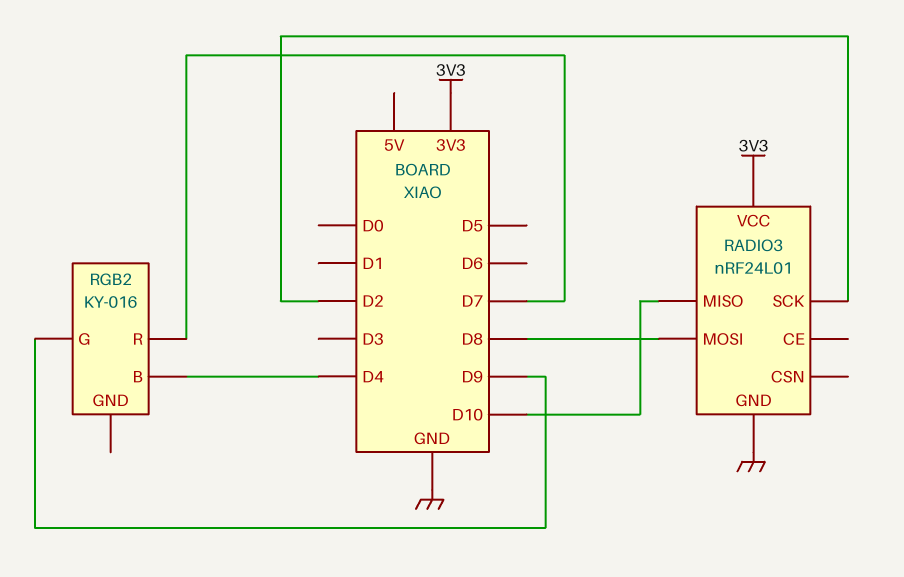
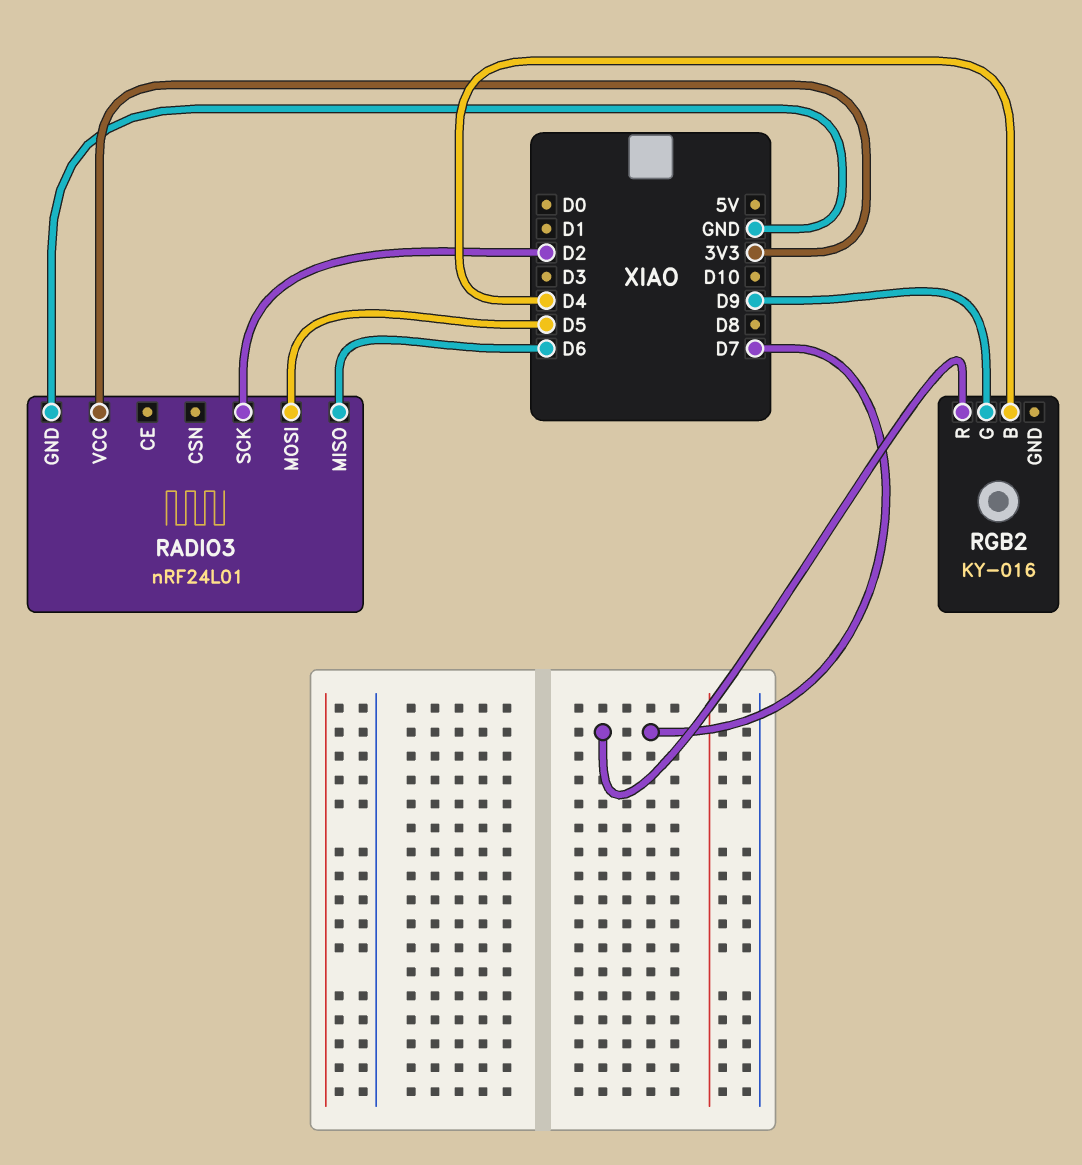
RADIO3 pin MISO: D10 -> D6
RADIO3 pin MOSI: D8 -> D5

